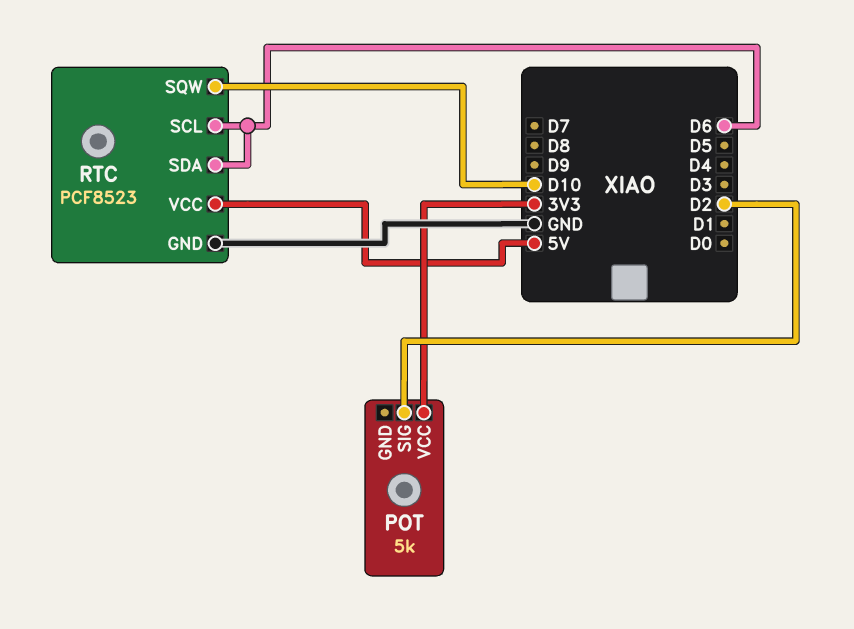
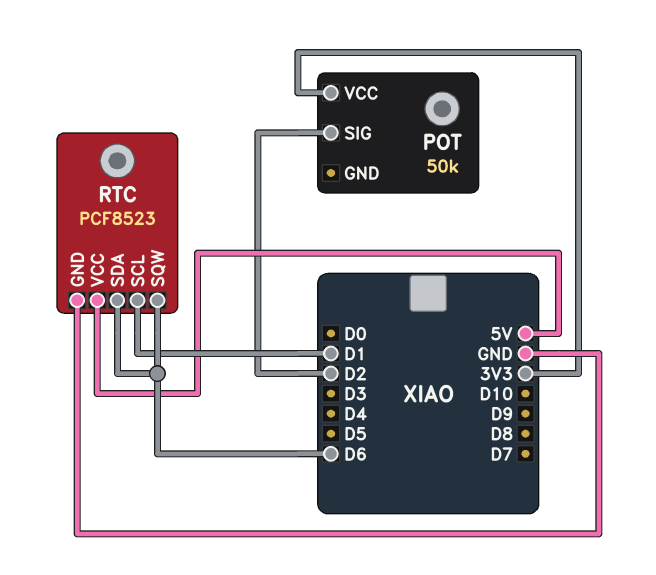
POT: 5k -> 50k
RTC pin SCL: D6 -> D1
RTC pin SQW: D10 -> D6

